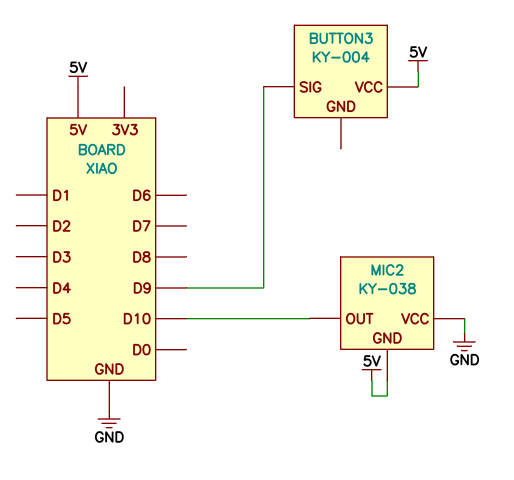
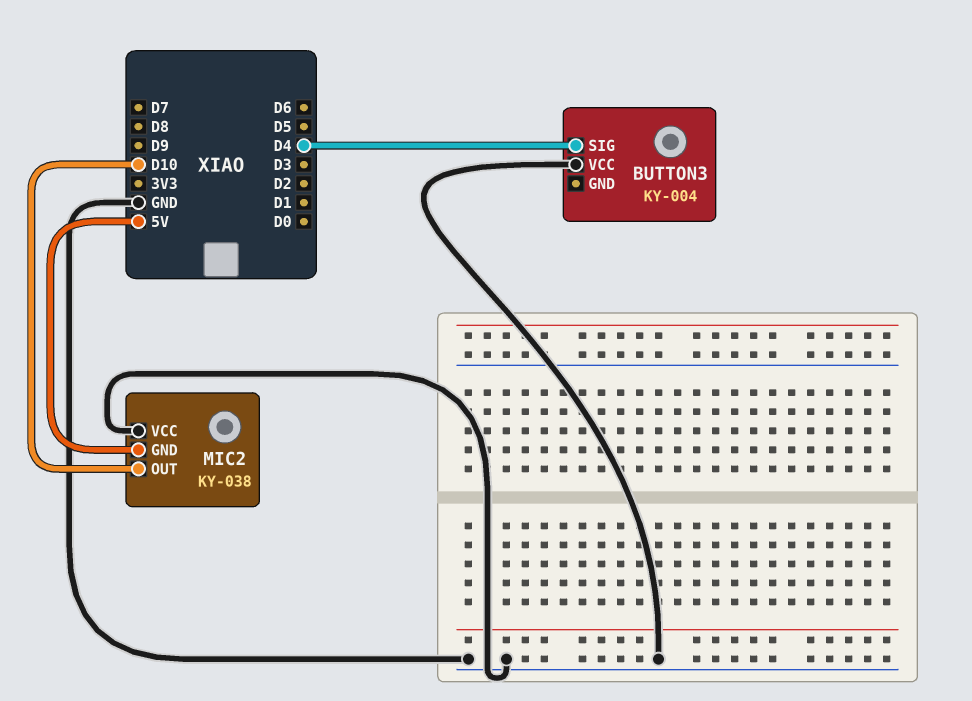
BUTTON3 pin SIG: D9 -> D4
BUTTON3 pin VCC: 5V -> GND

